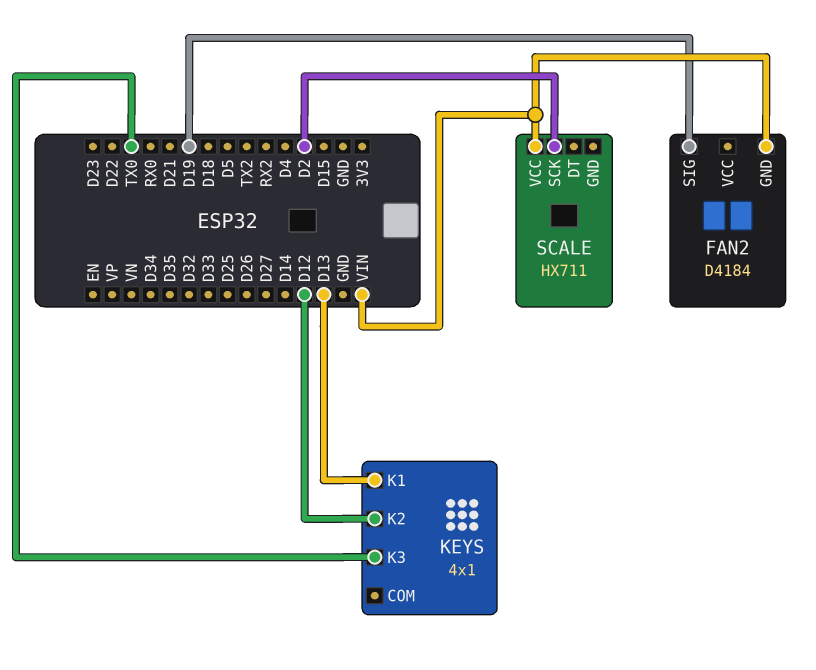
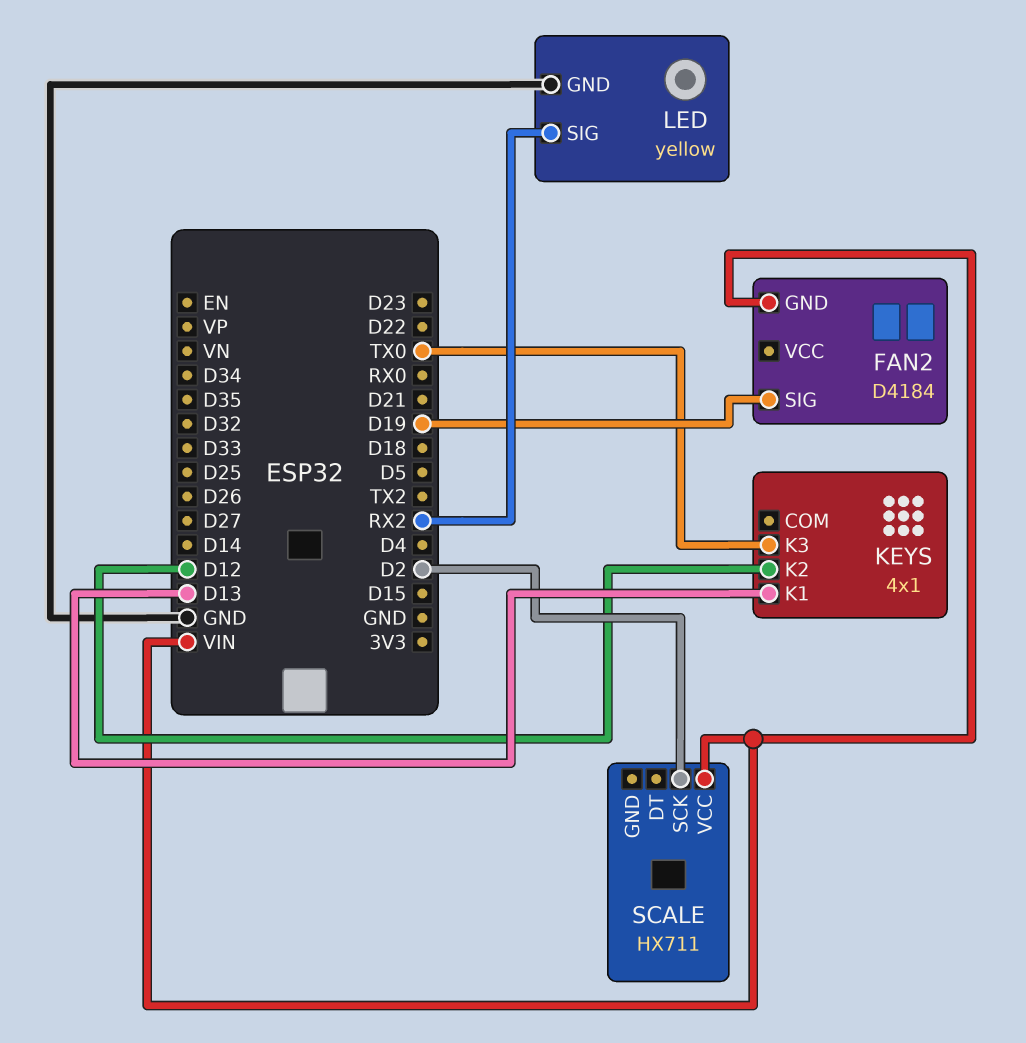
LED: none -> yellow
LED pin GND: none -> GND
LED pin SIG: none -> RX2

